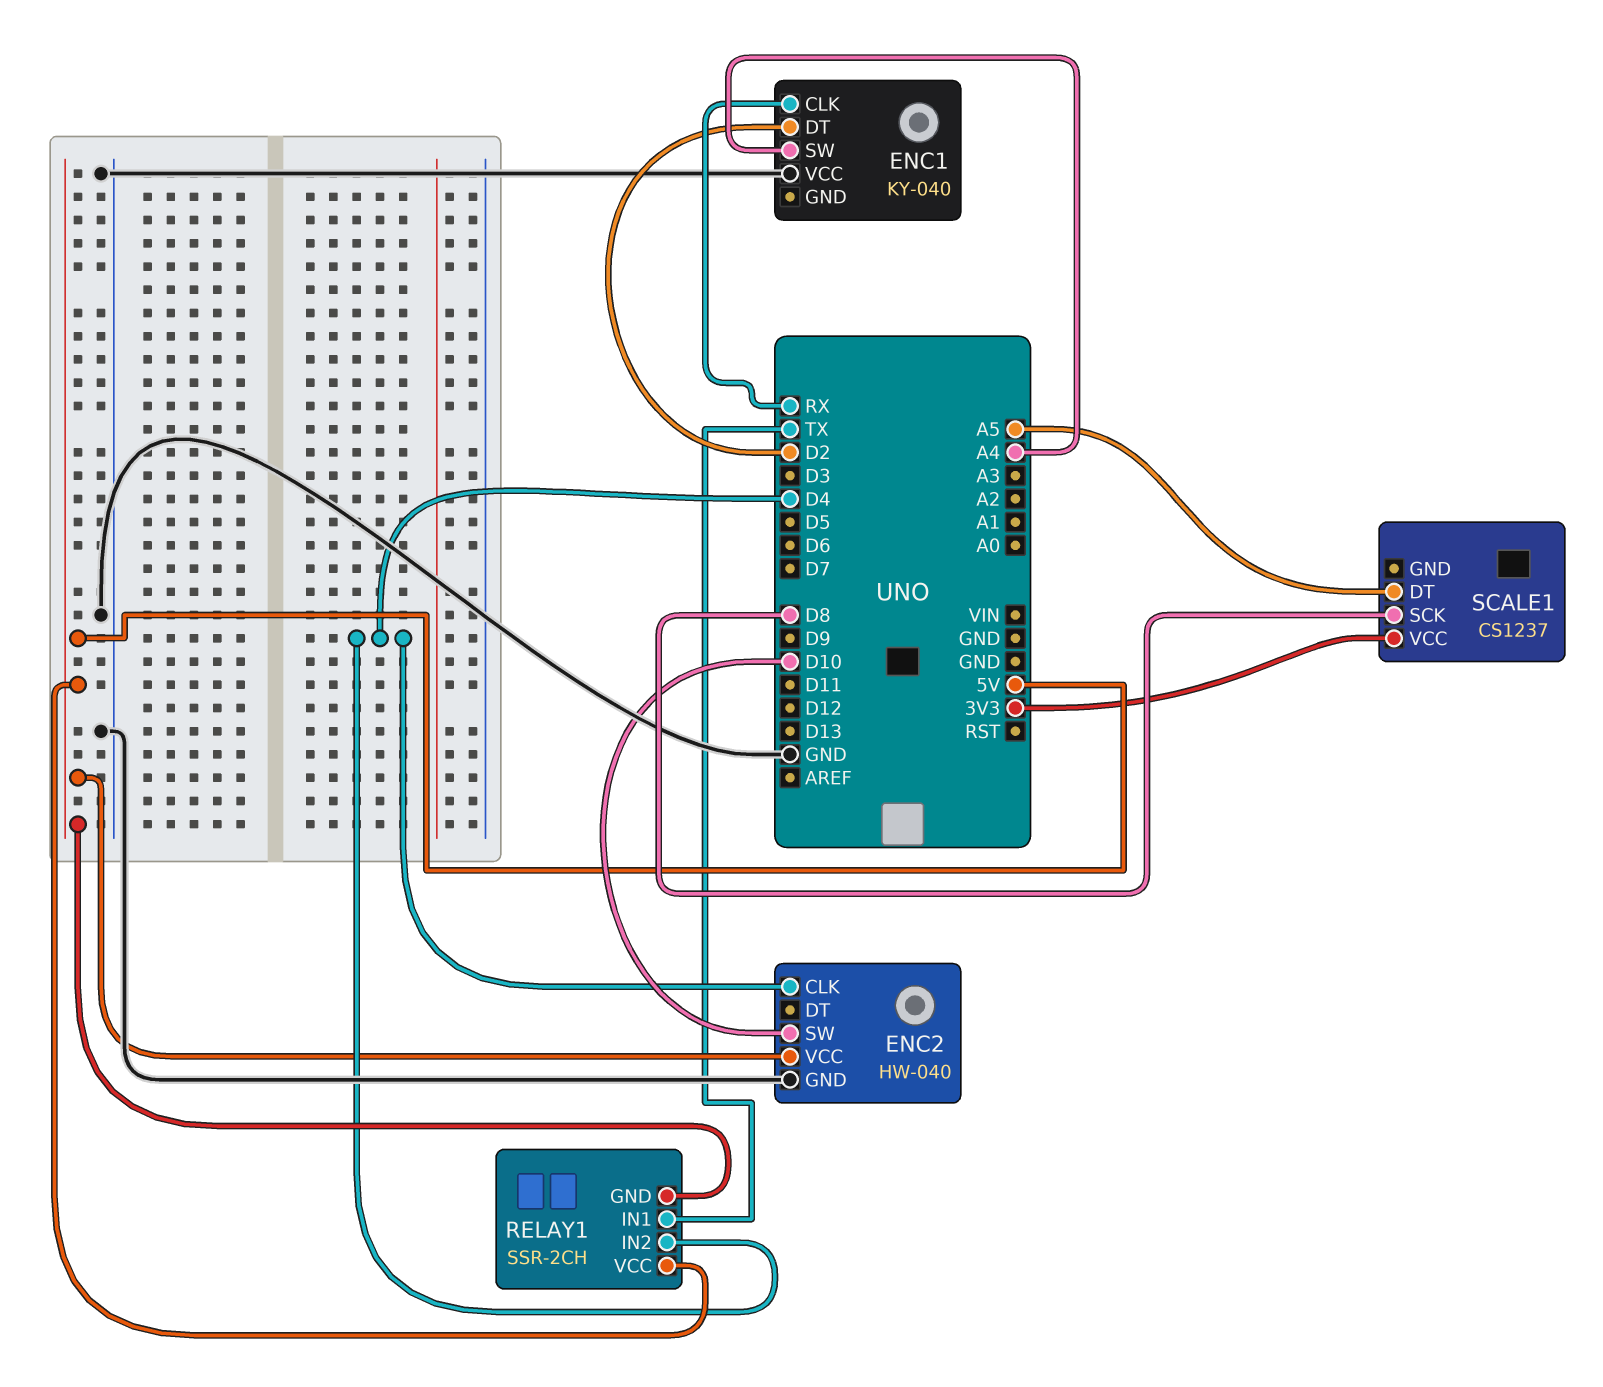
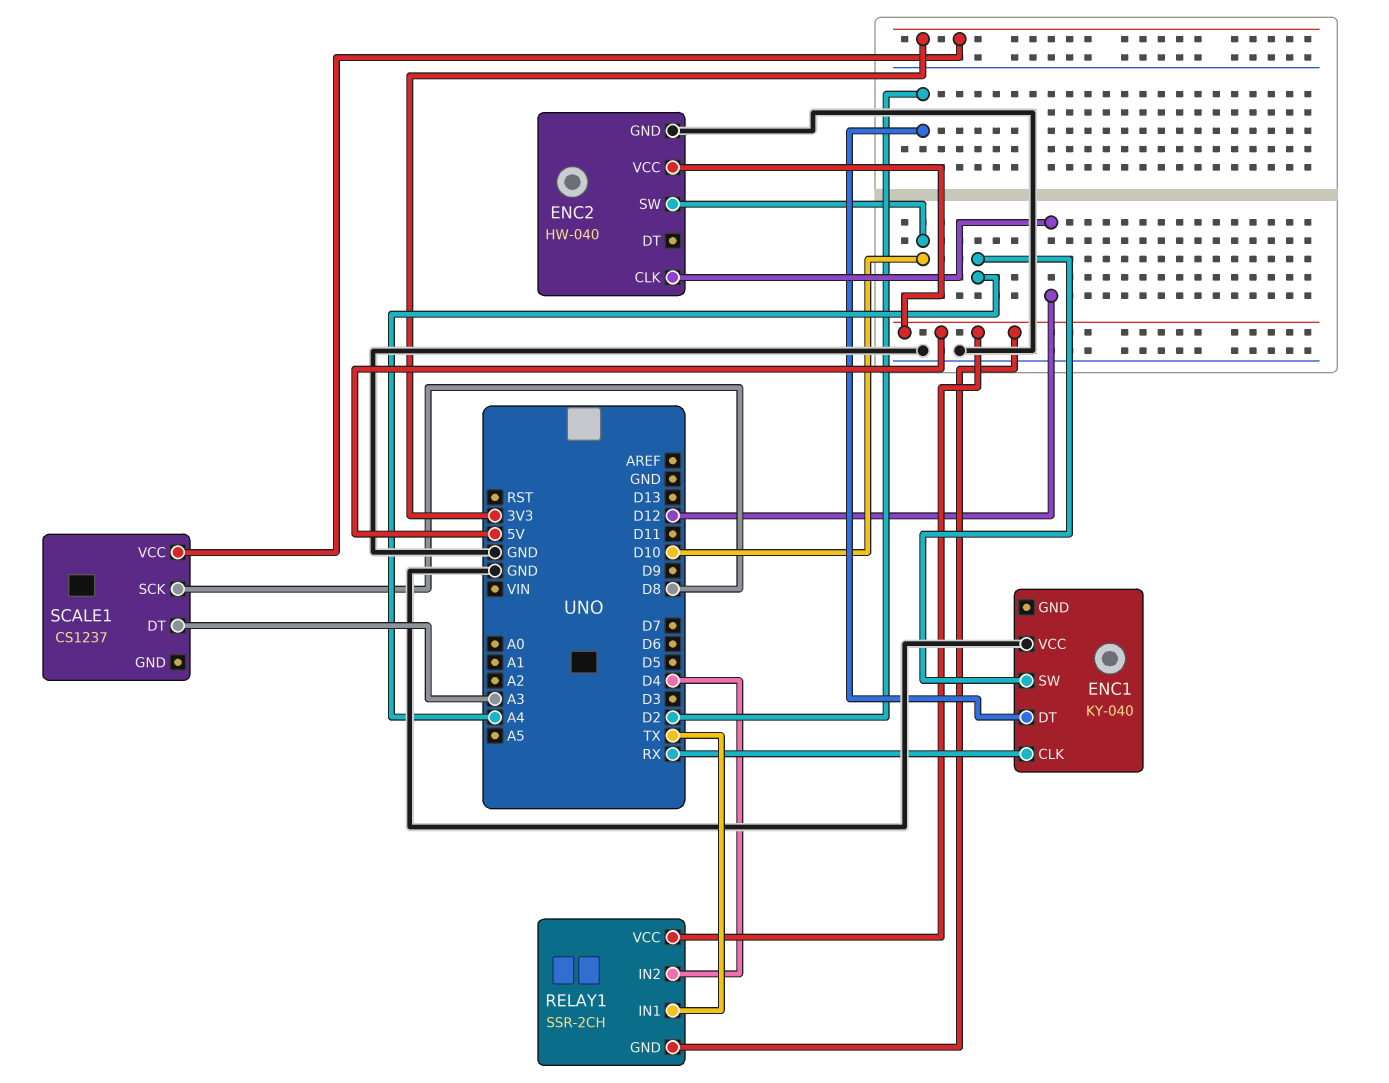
ENC2 pin CLK: D4 -> D12
SCALE1 pin DT: A5 -> A3

